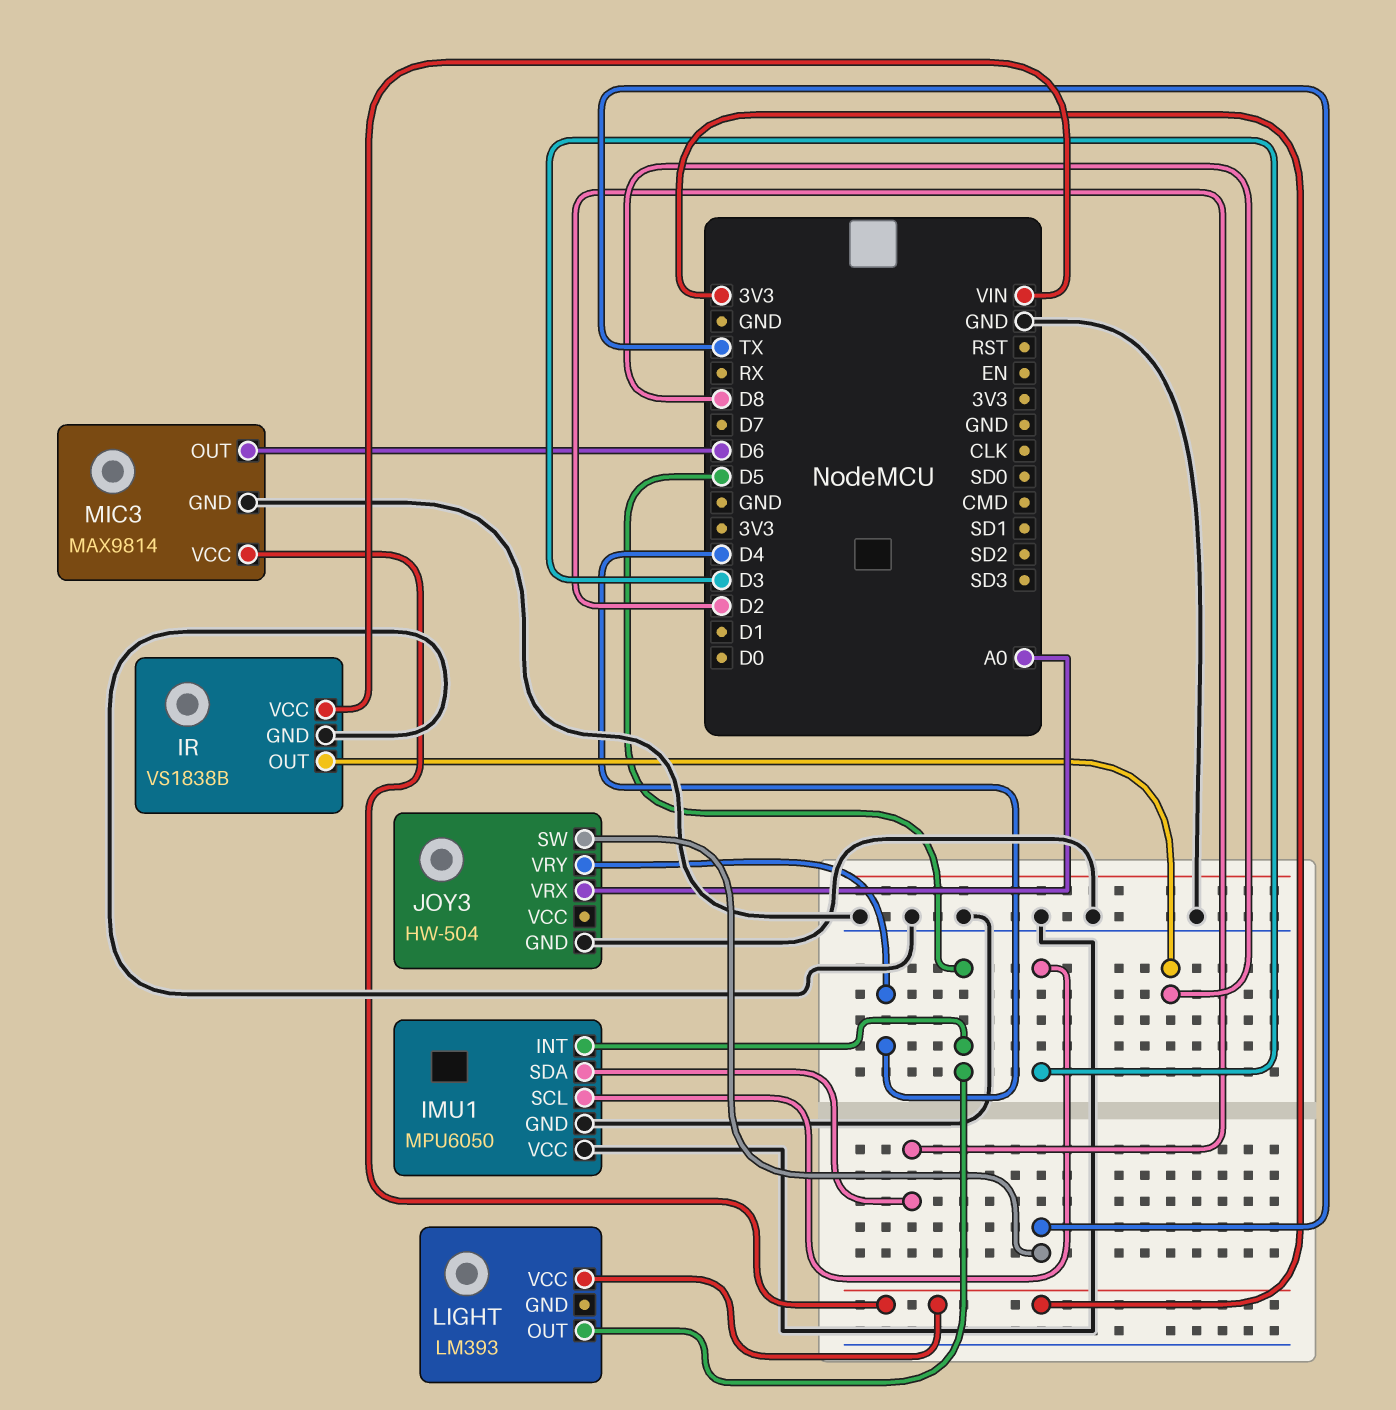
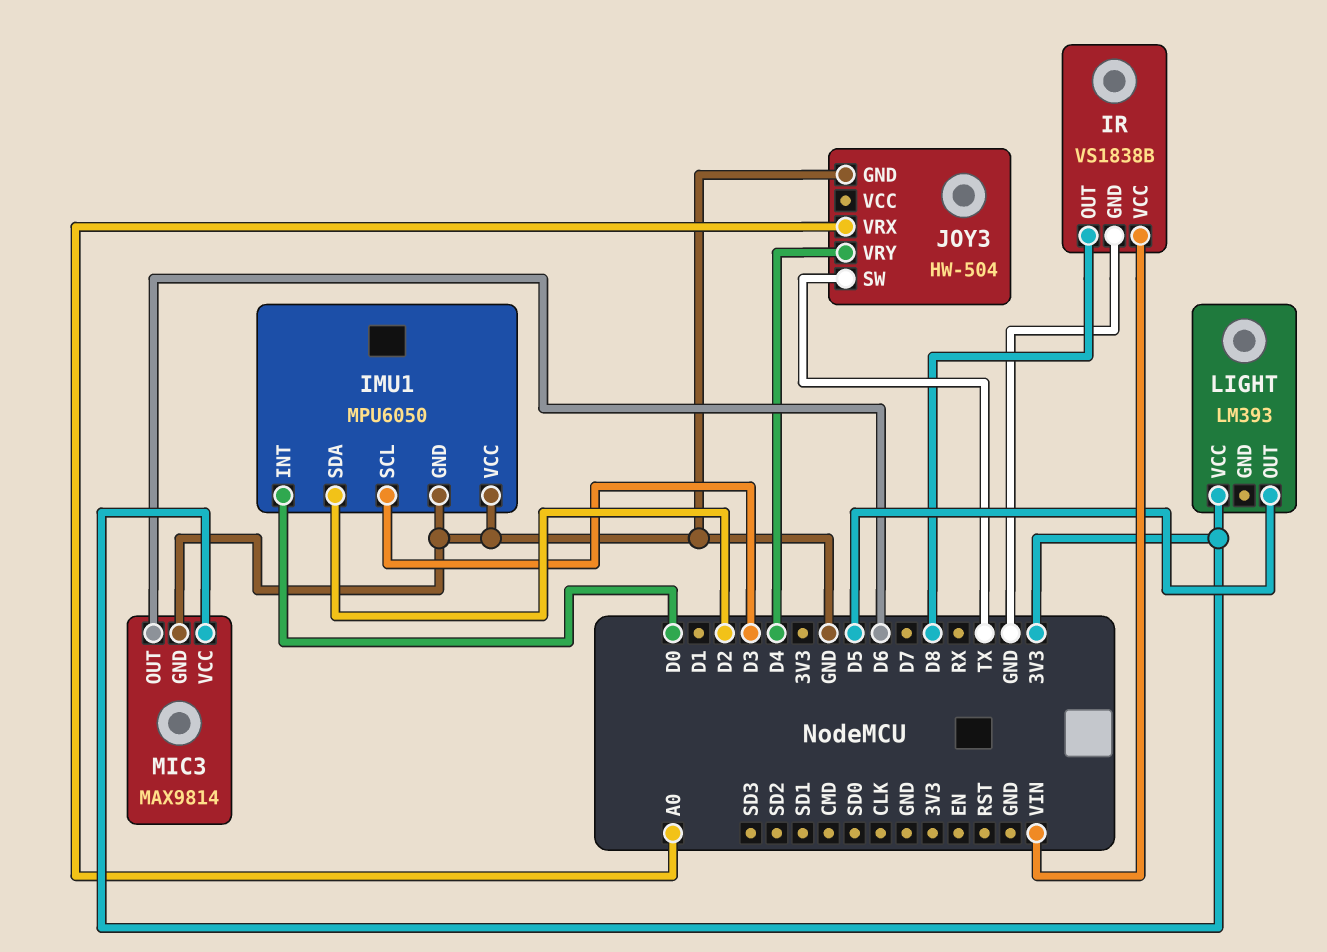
IMU1 pin INT: D5 -> D0

